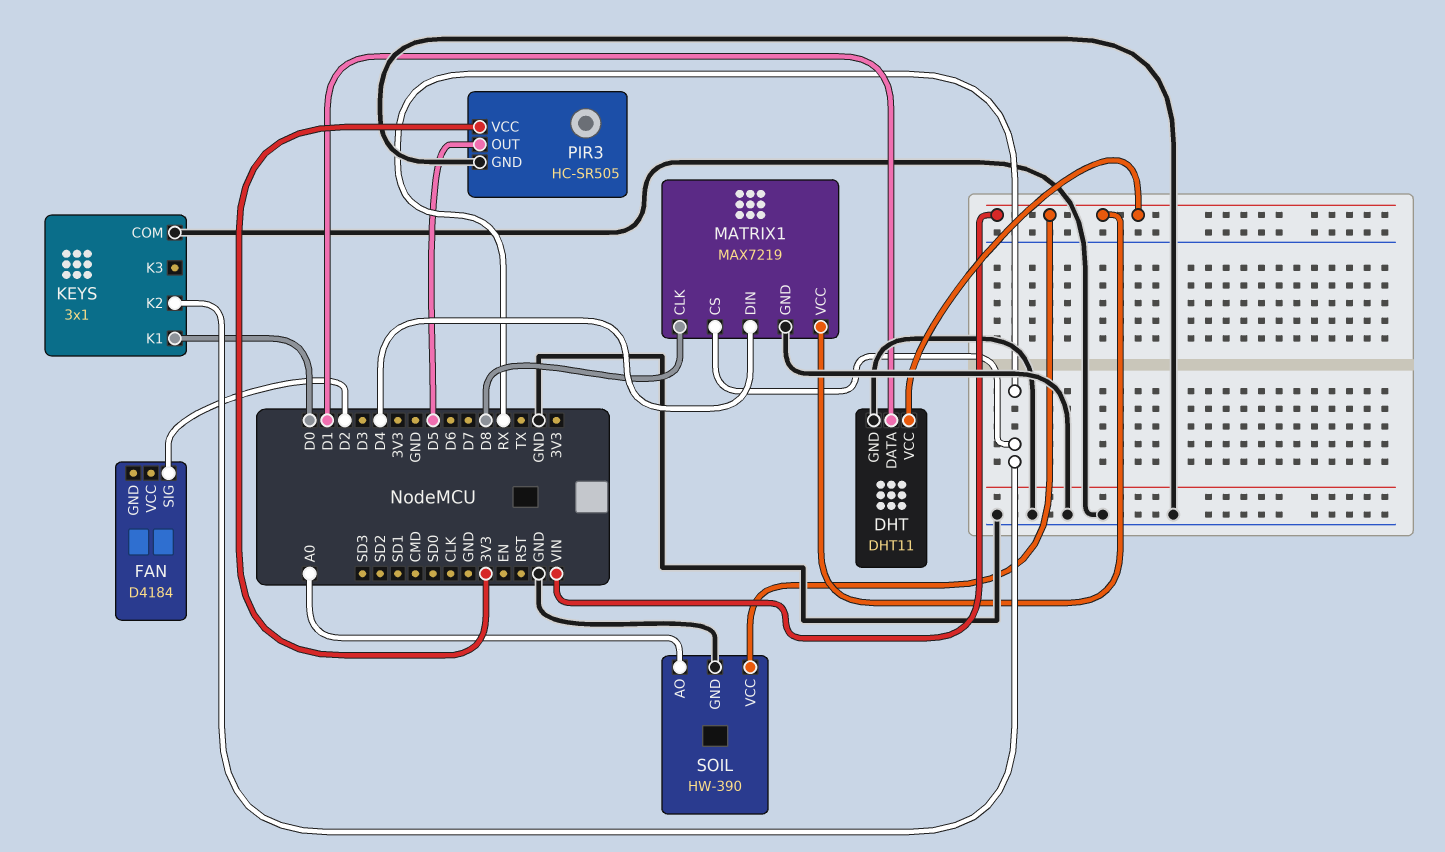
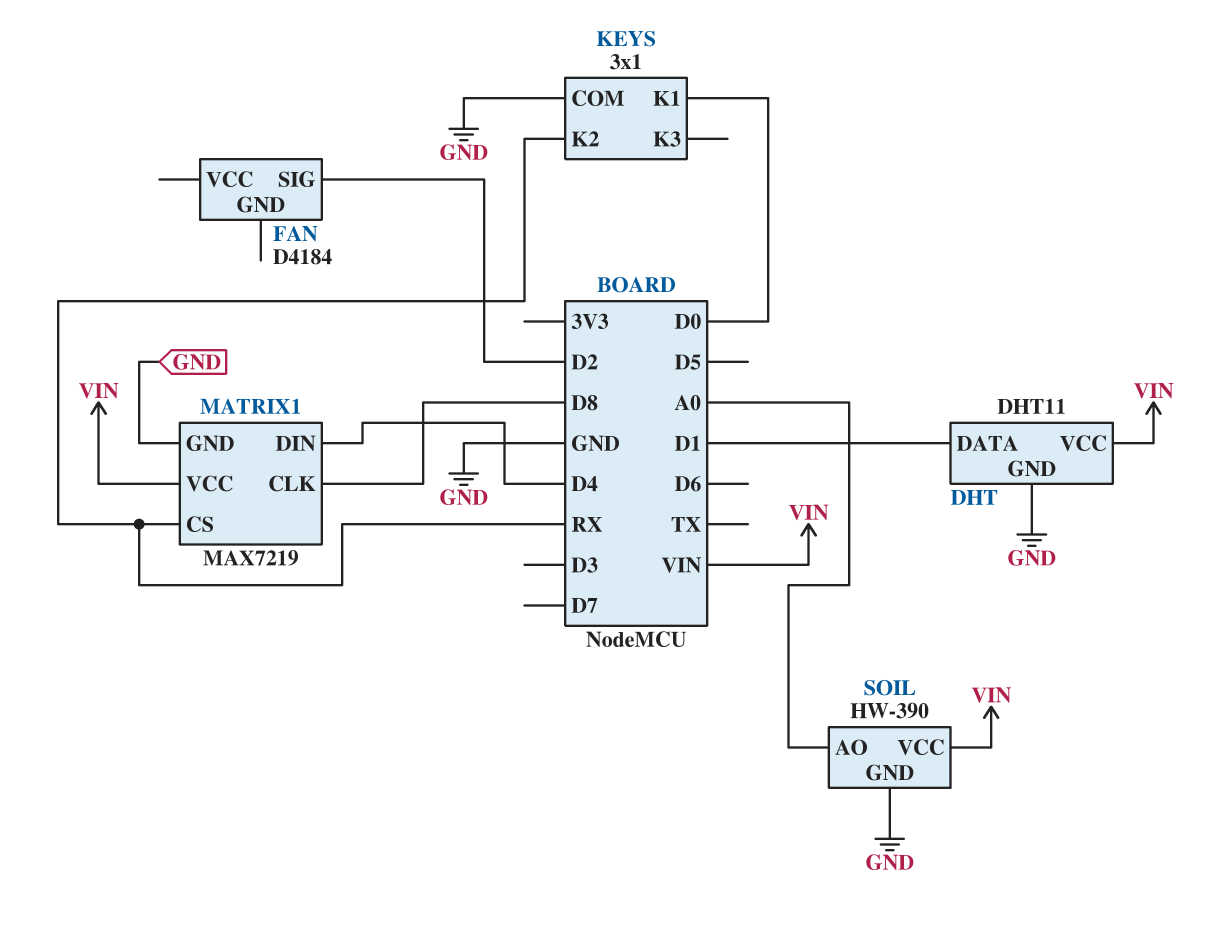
PIR3: HC-SR505 -> none
PIR3 pin GND: GND -> none
PIR3 pin OUT: D5 -> none
PIR3 pin VCC: 3V3 -> none

